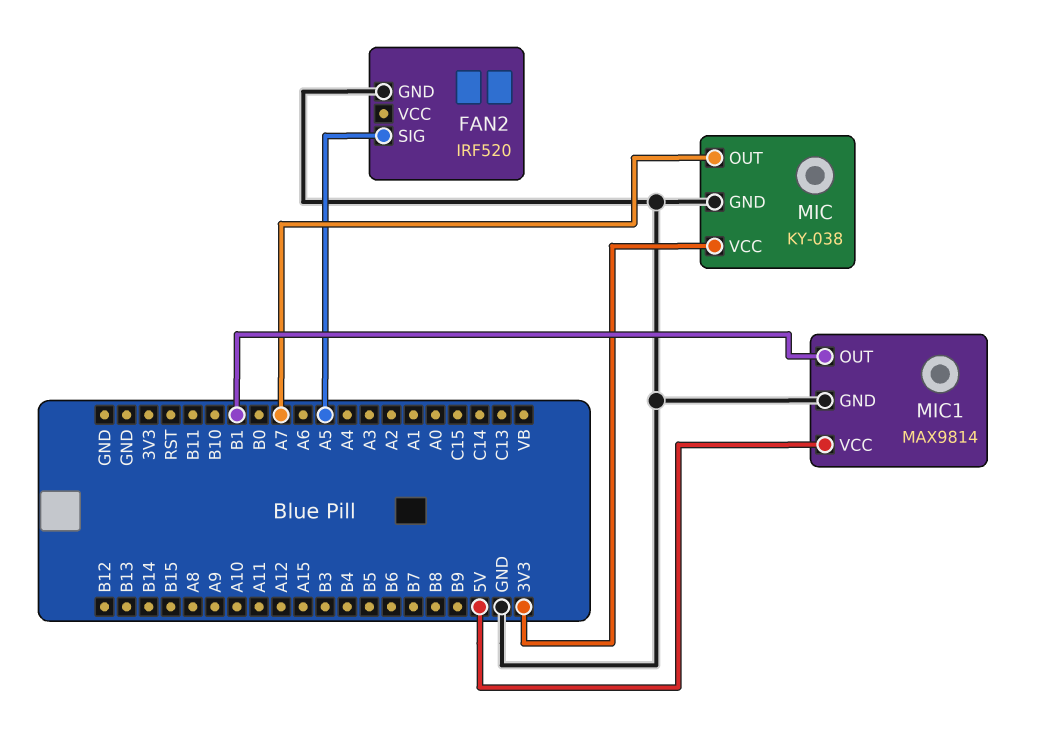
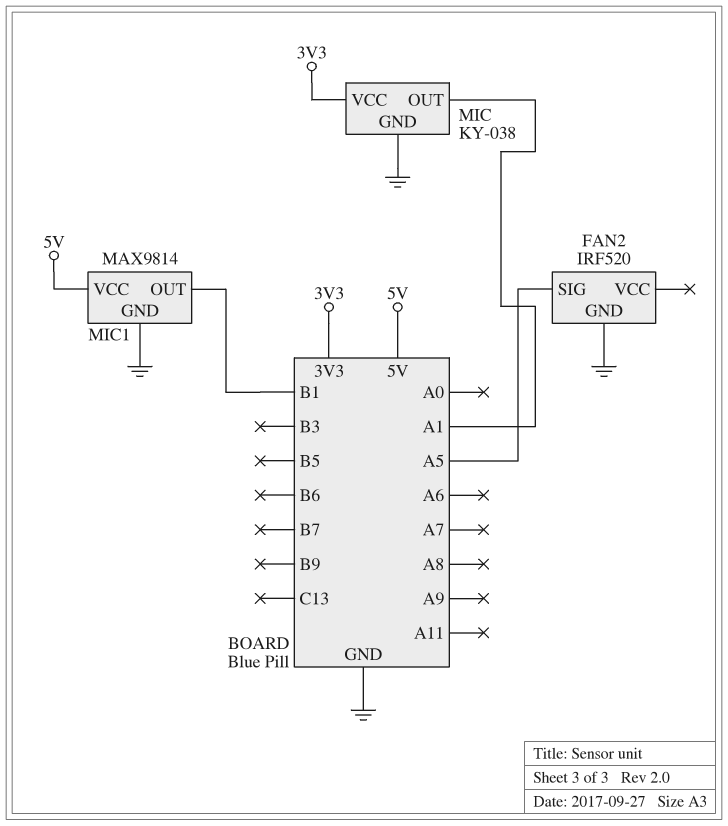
MIC pin OUT: A7 -> A1

